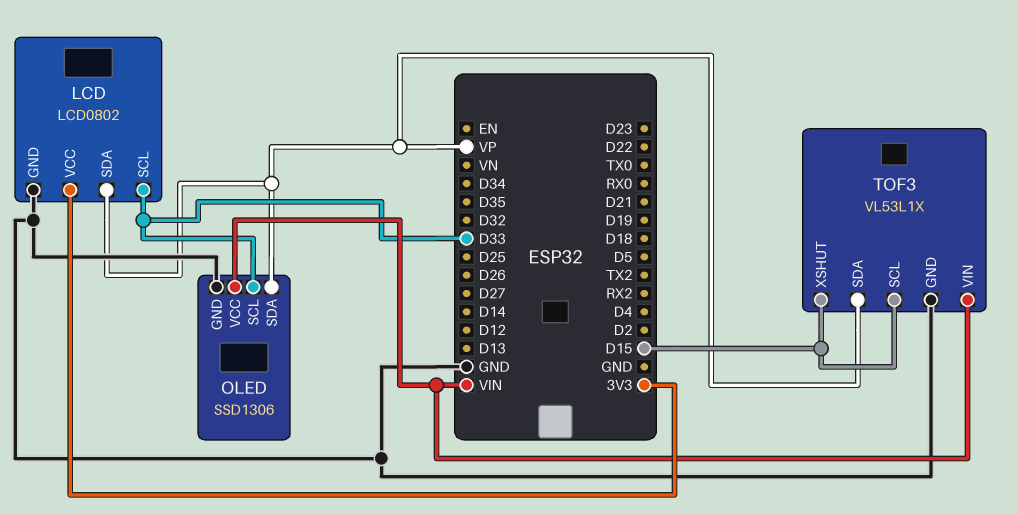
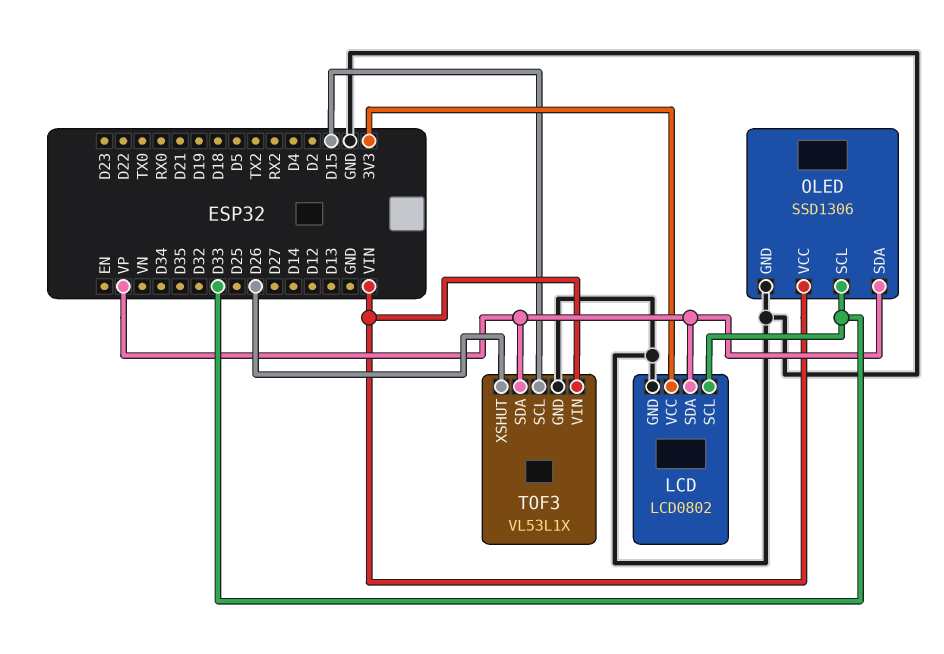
TOF3 pin XSHUT: D15 -> D26

